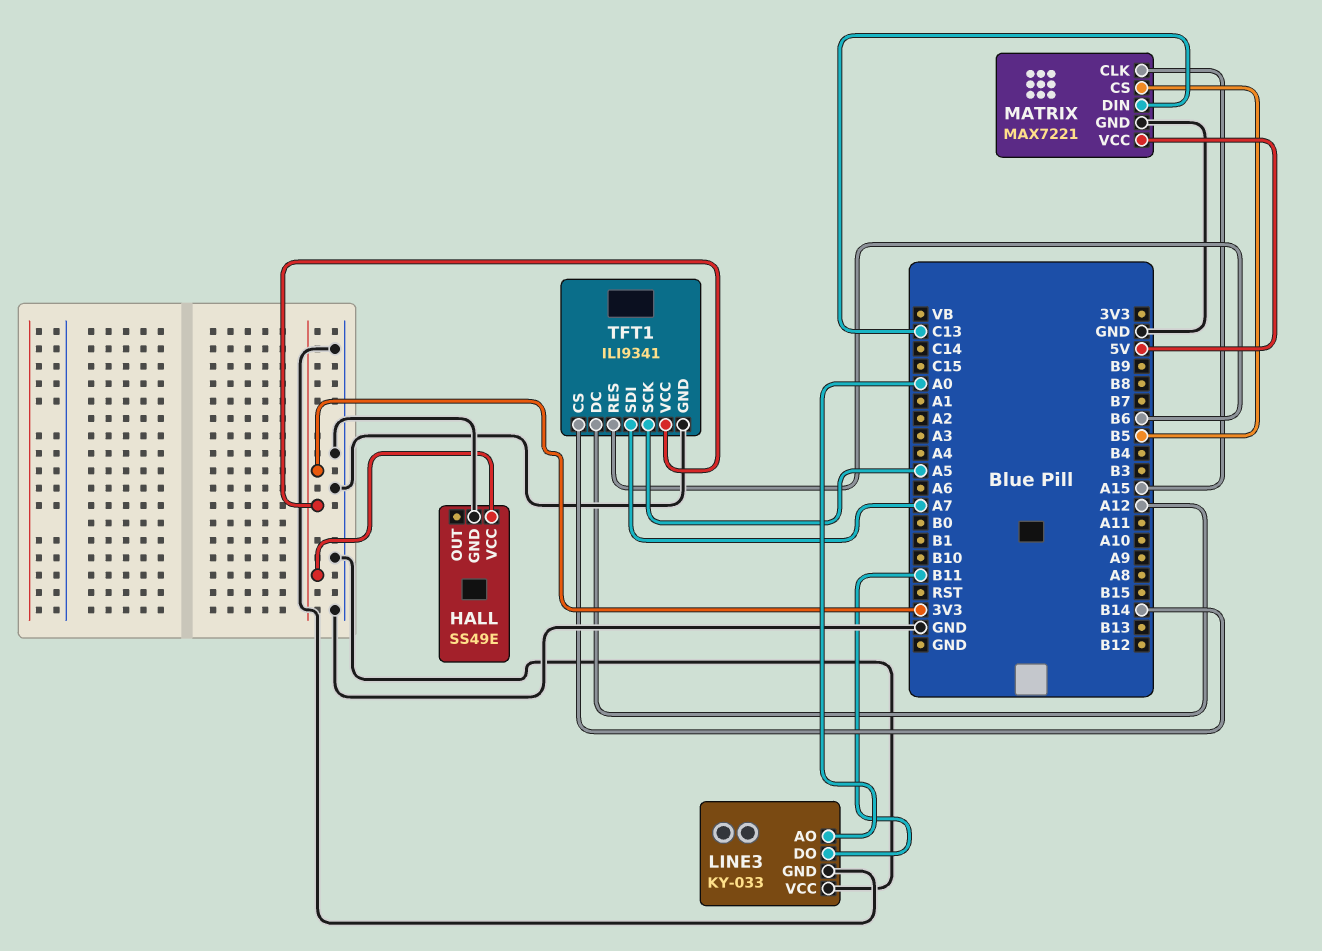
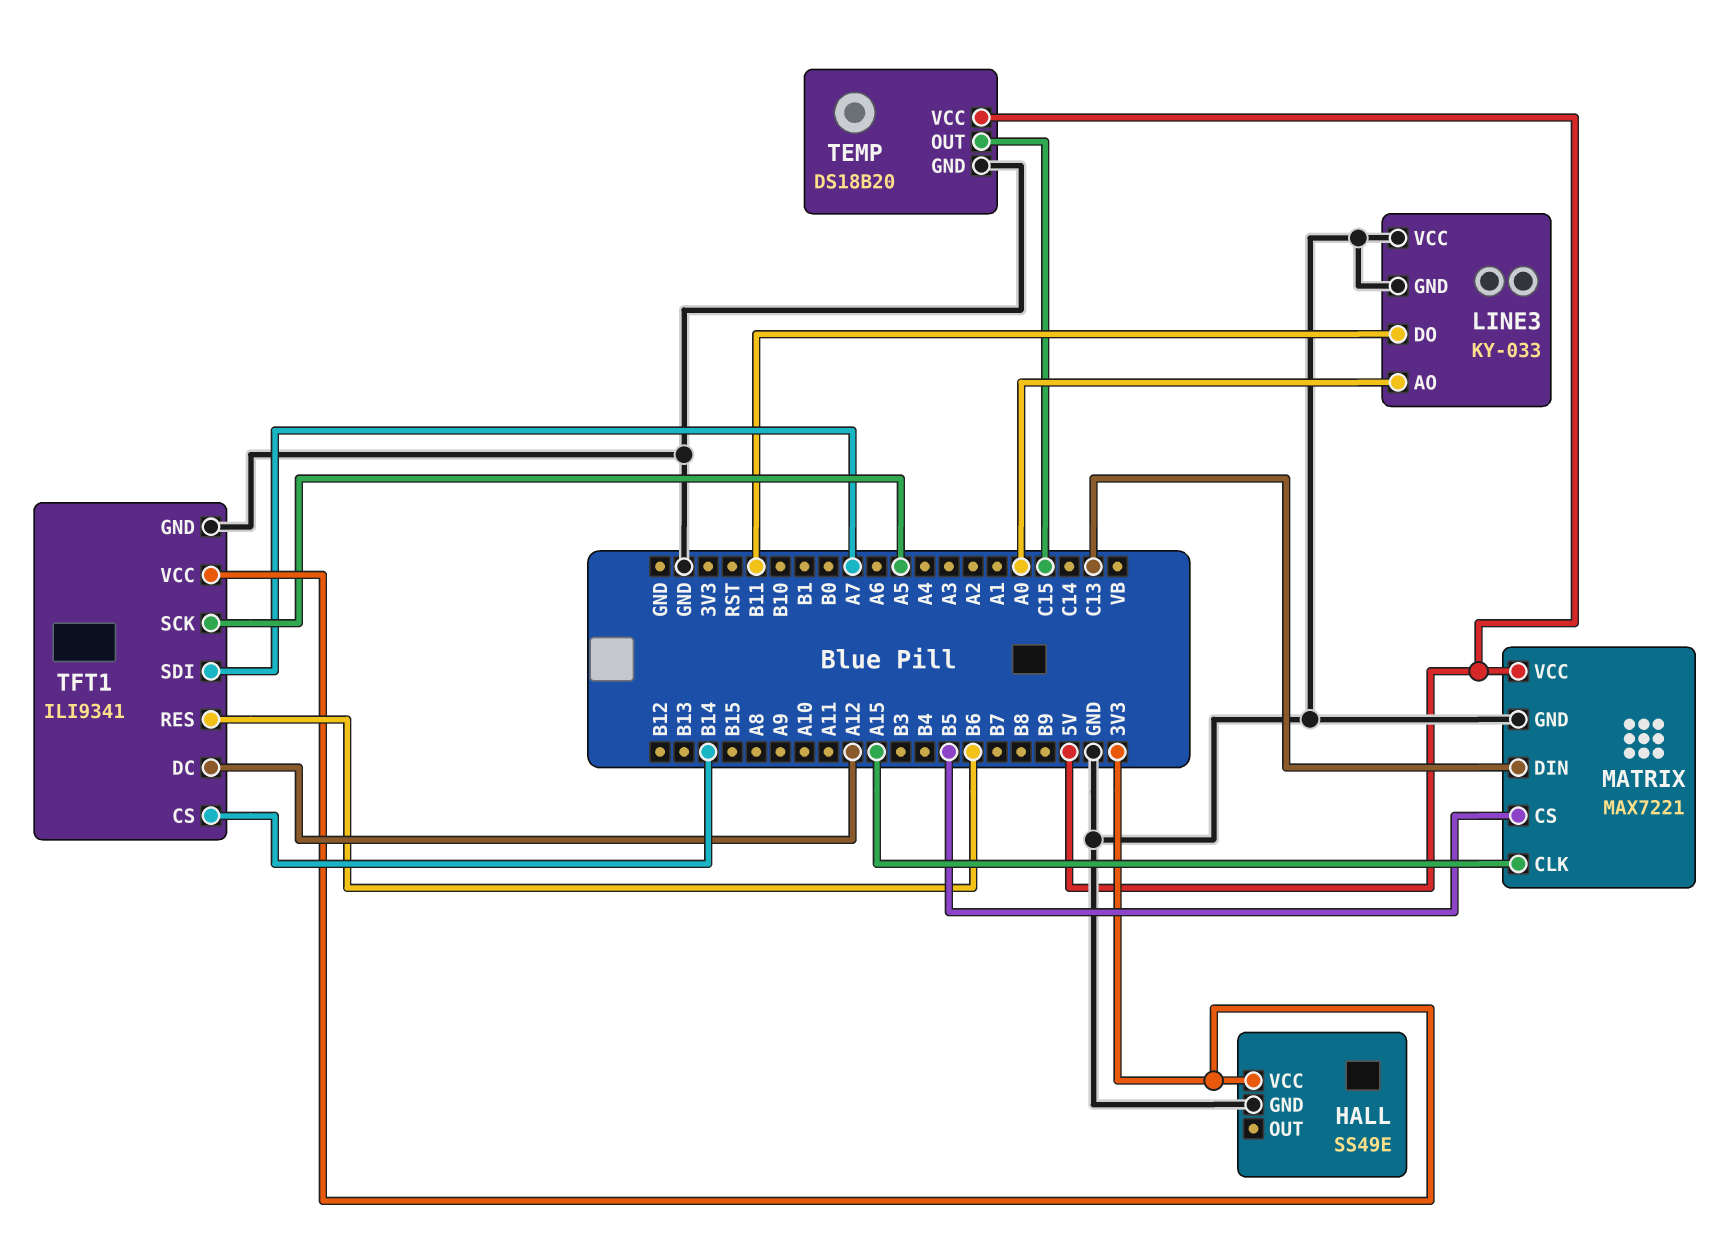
TEMP: none -> DS18B20
TEMP pin GND: none -> GND
TEMP pin OUT: none -> C15
TEMP pin VCC: none -> 5V

